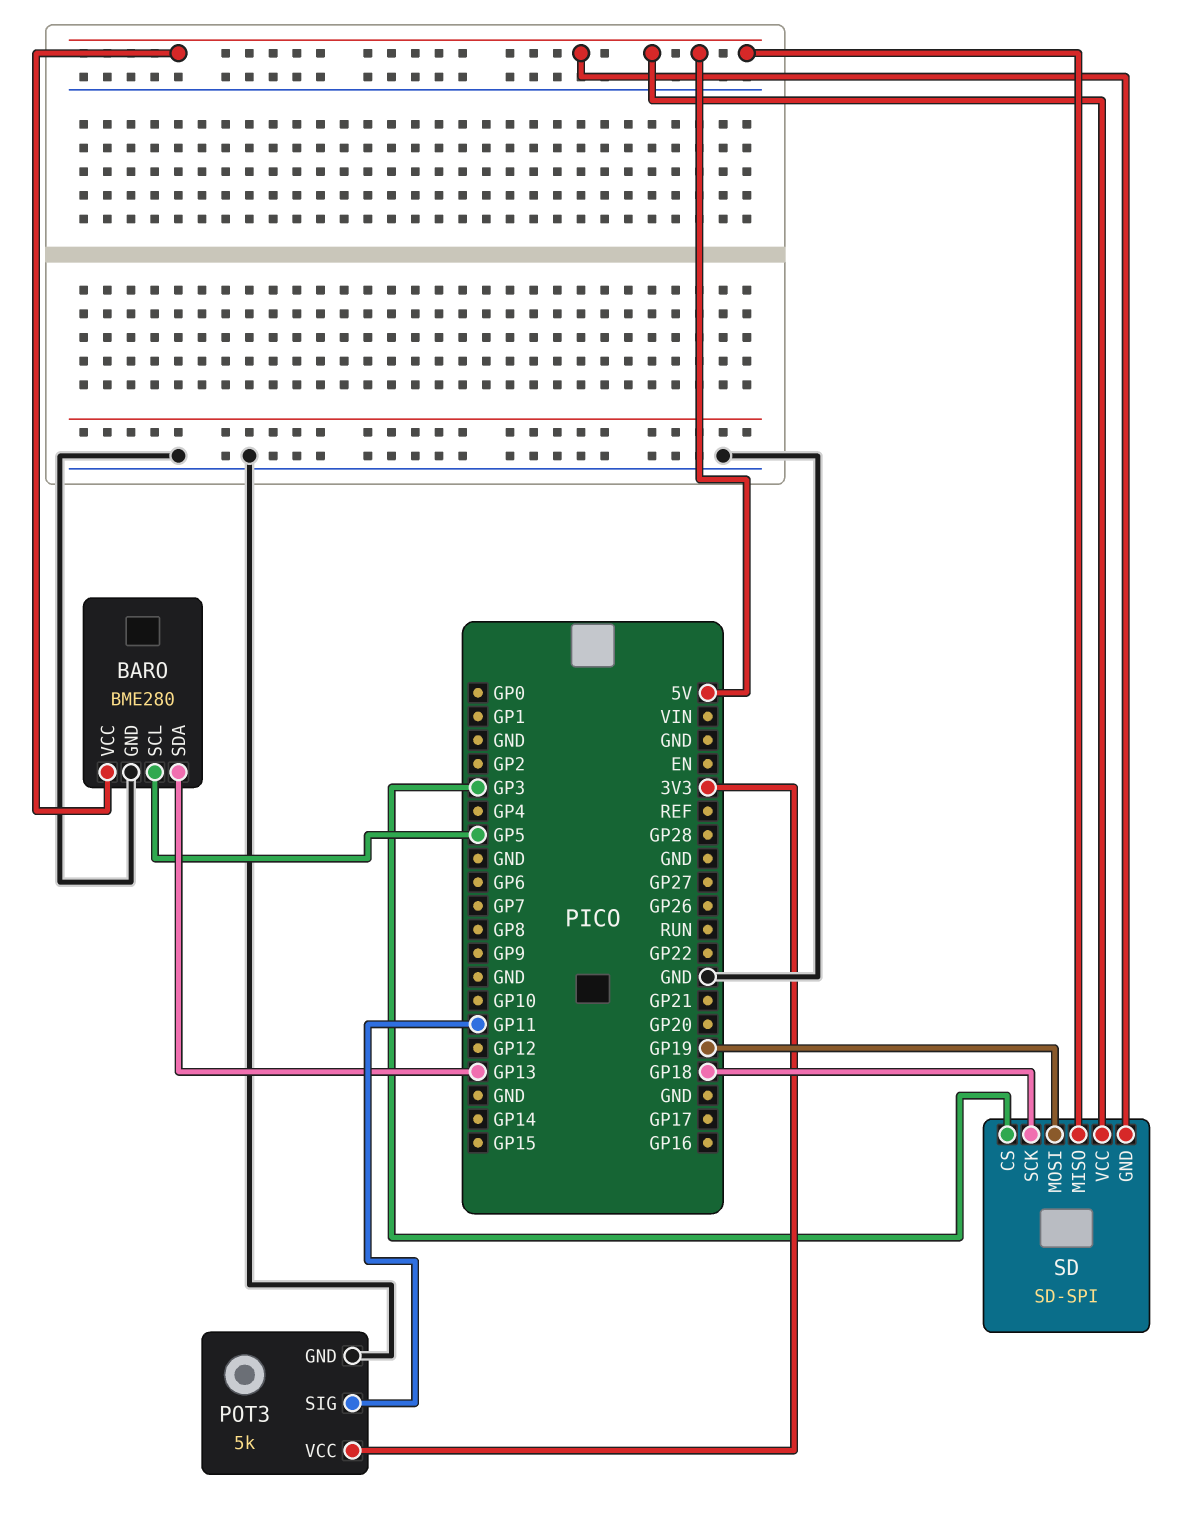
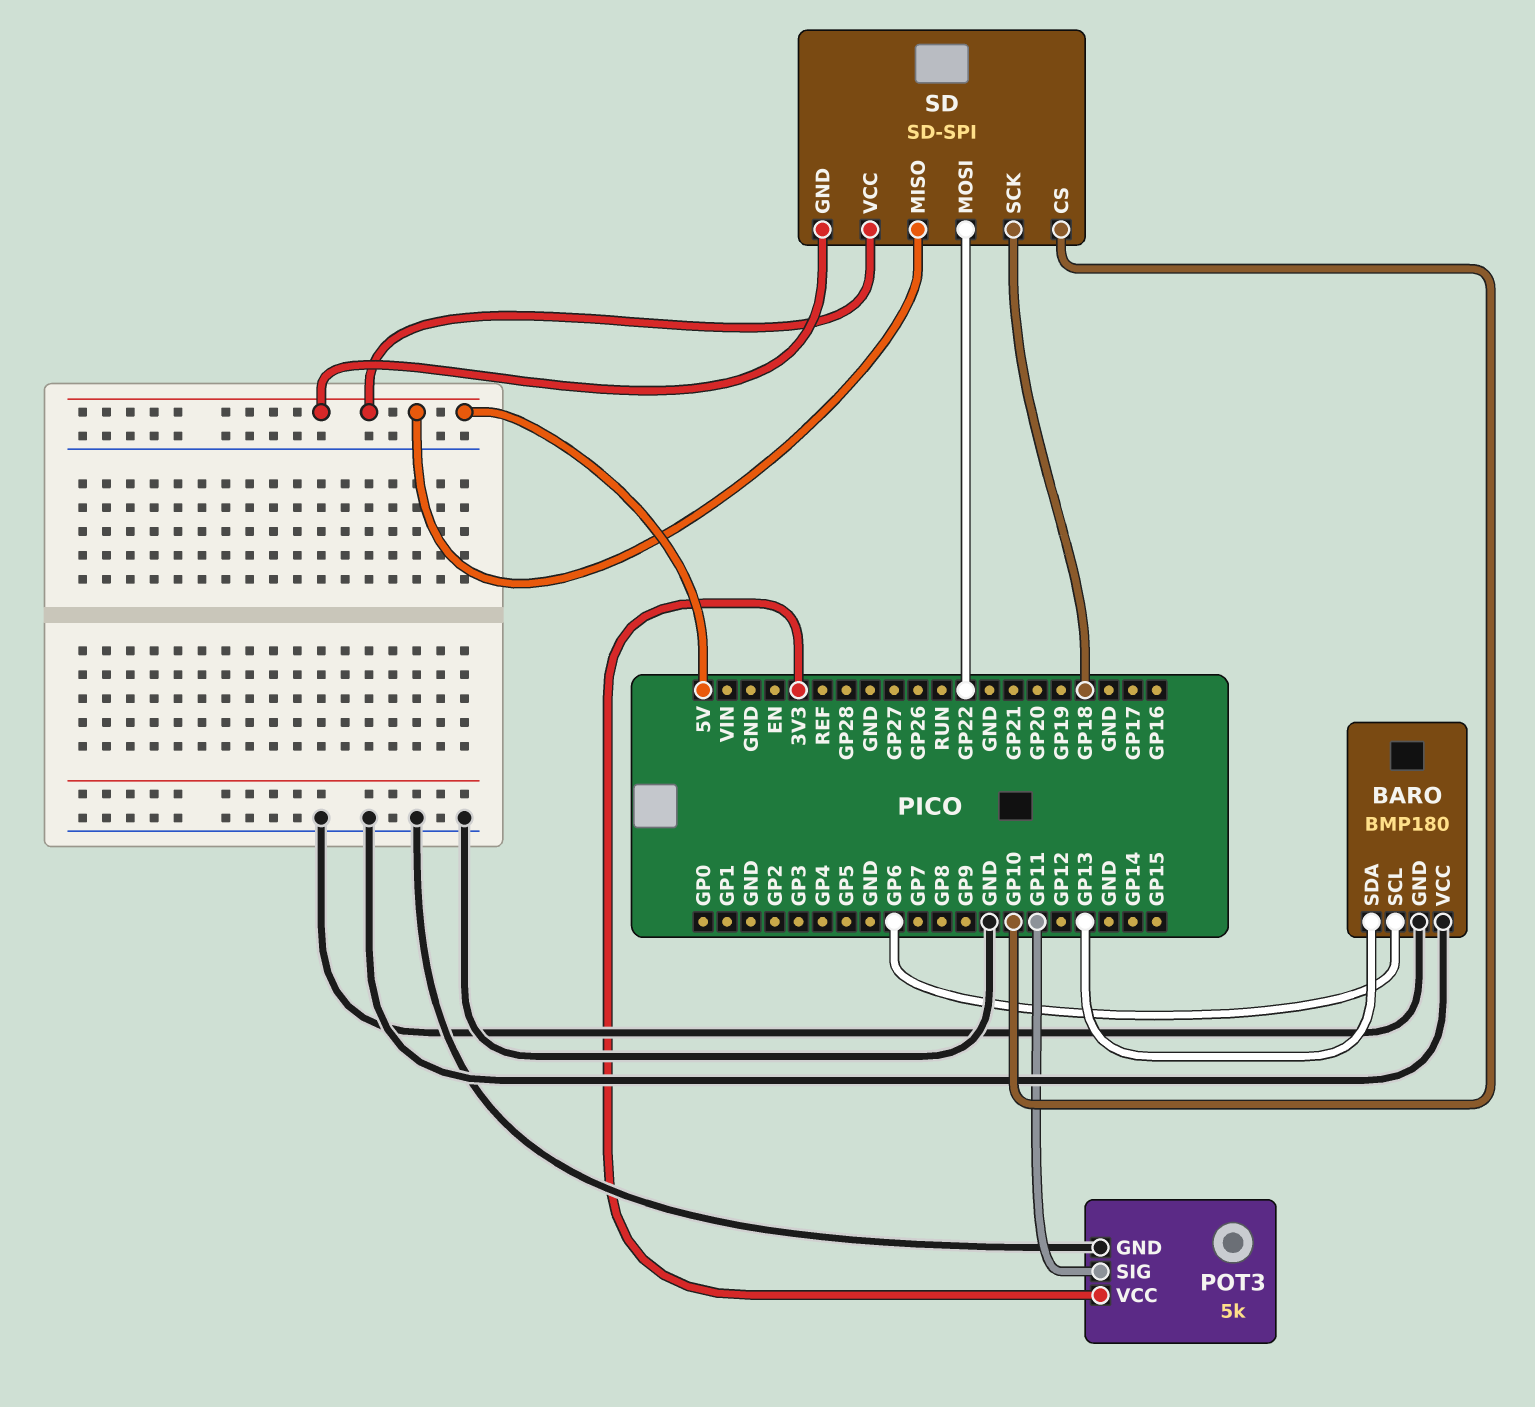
BARO: BME280 -> BMP180
BARO pin SCL: GP5 -> GP6
BARO pin VCC: 5V -> GND
SD pin CS: GP3 -> GP10
SD pin MOSI: GP19 -> GP22

